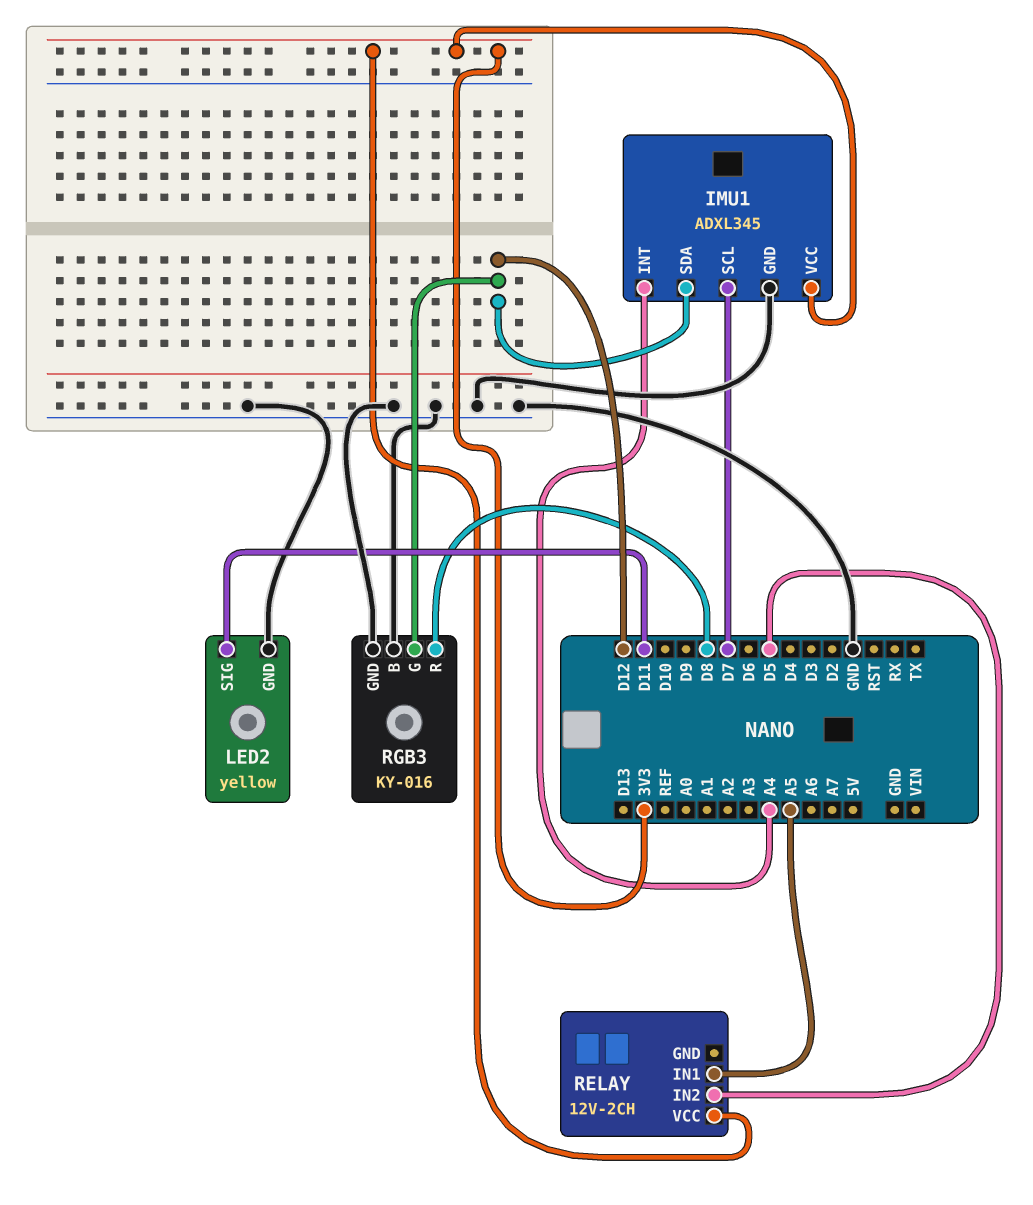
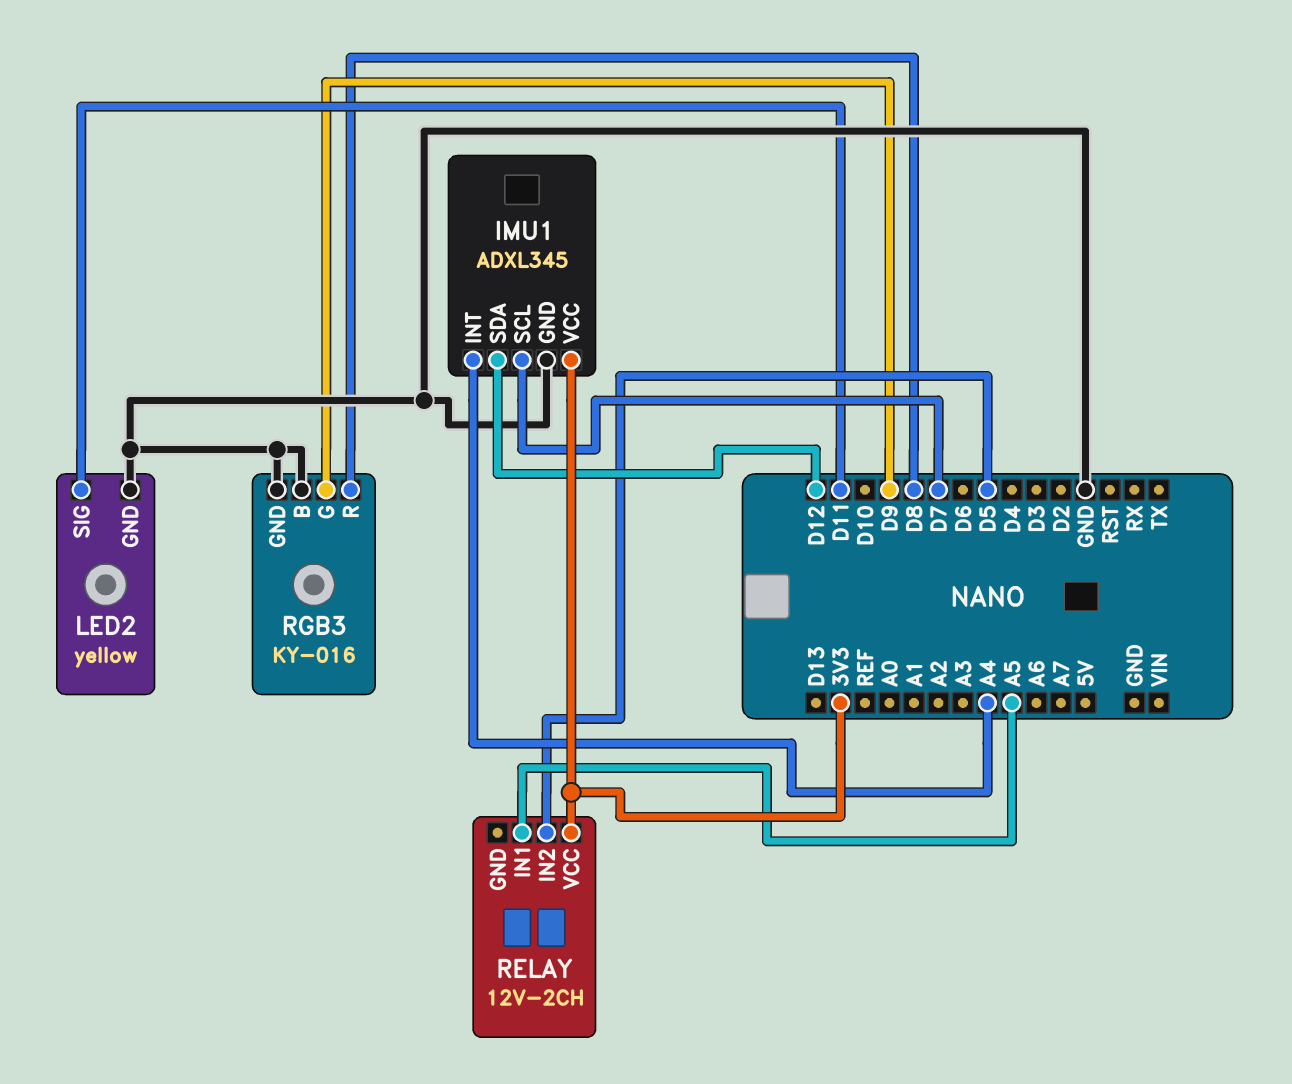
RGB3 pin G: D12 -> D9

